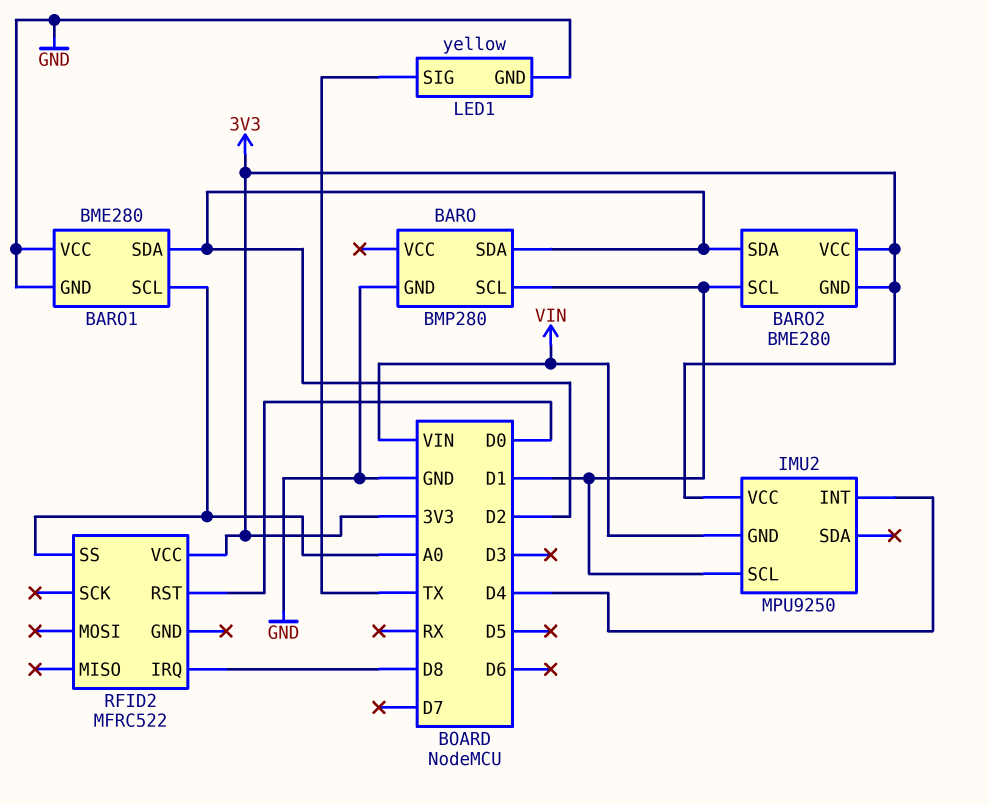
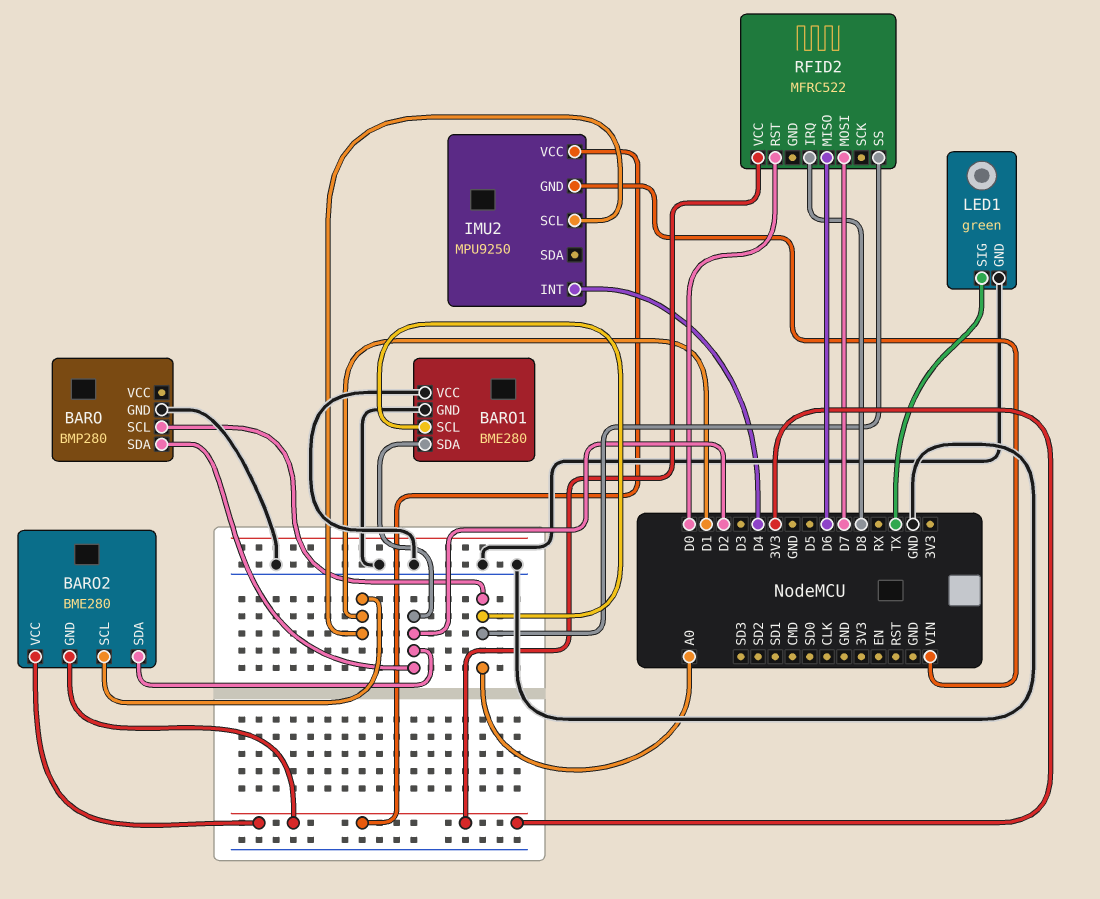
BARO pin SCL: D1 -> A0
LED1: yellow -> green
RFID2 pin MISO: none -> D6
RFID2 pin MOSI: none -> D7

